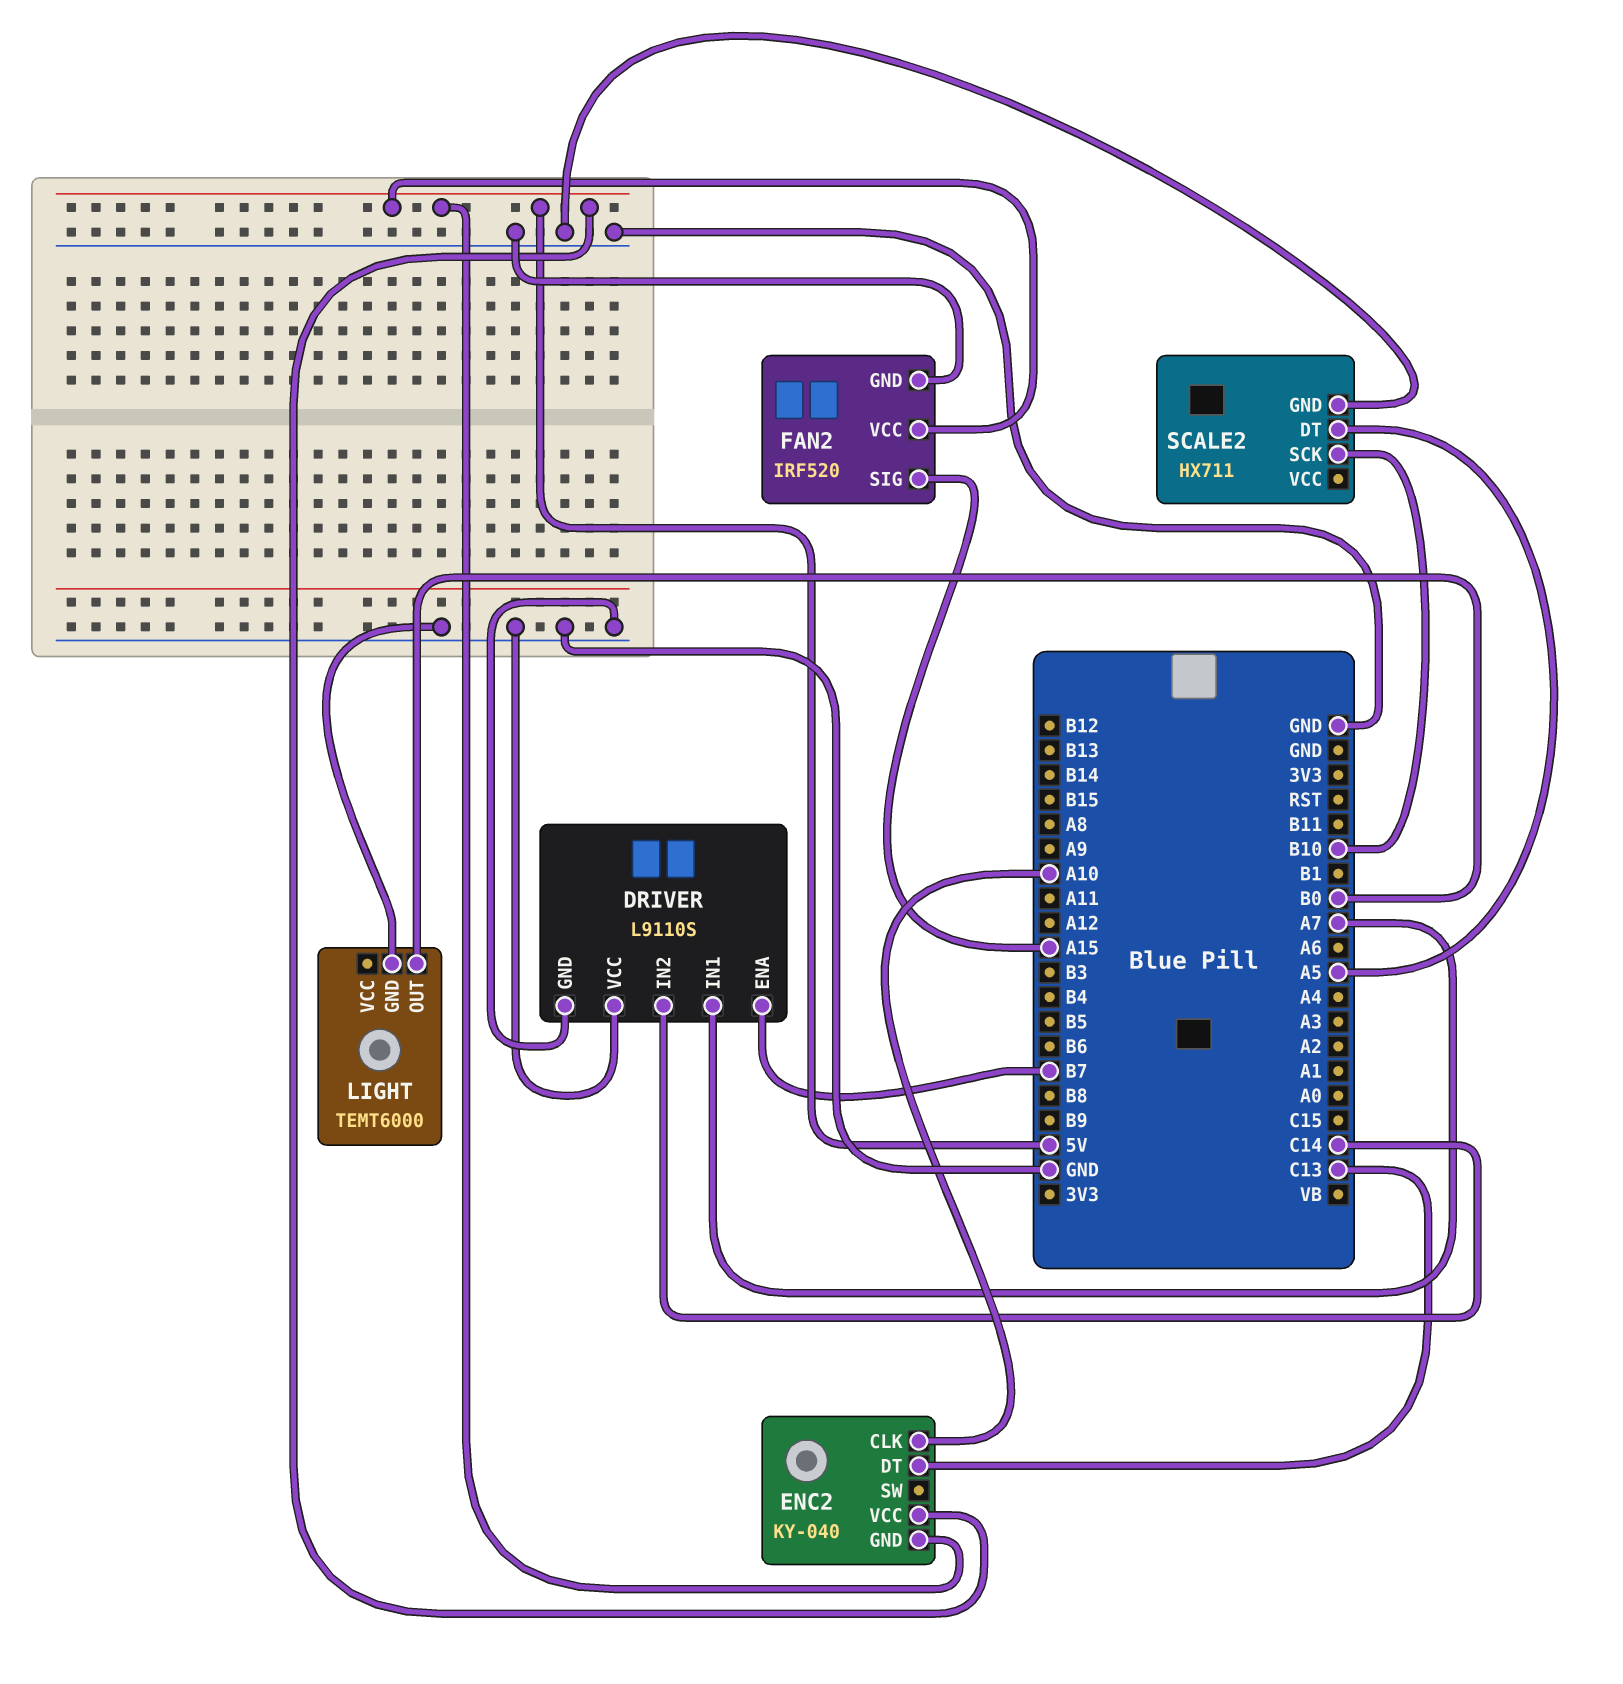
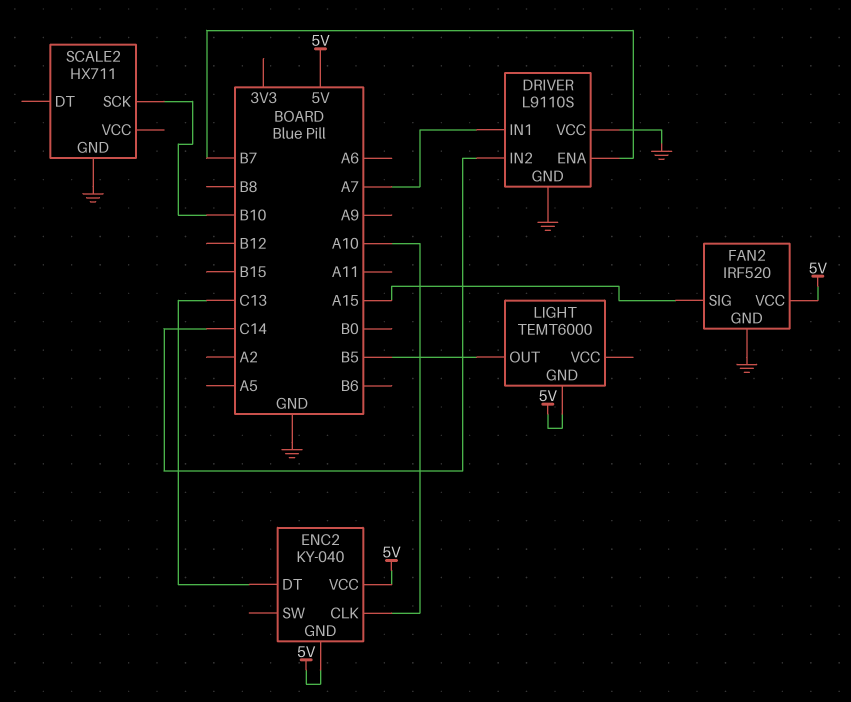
LIGHT pin GND: GND -> 5V
LIGHT pin OUT: B0 -> B5
SCALE2 pin DT: A5 -> none

